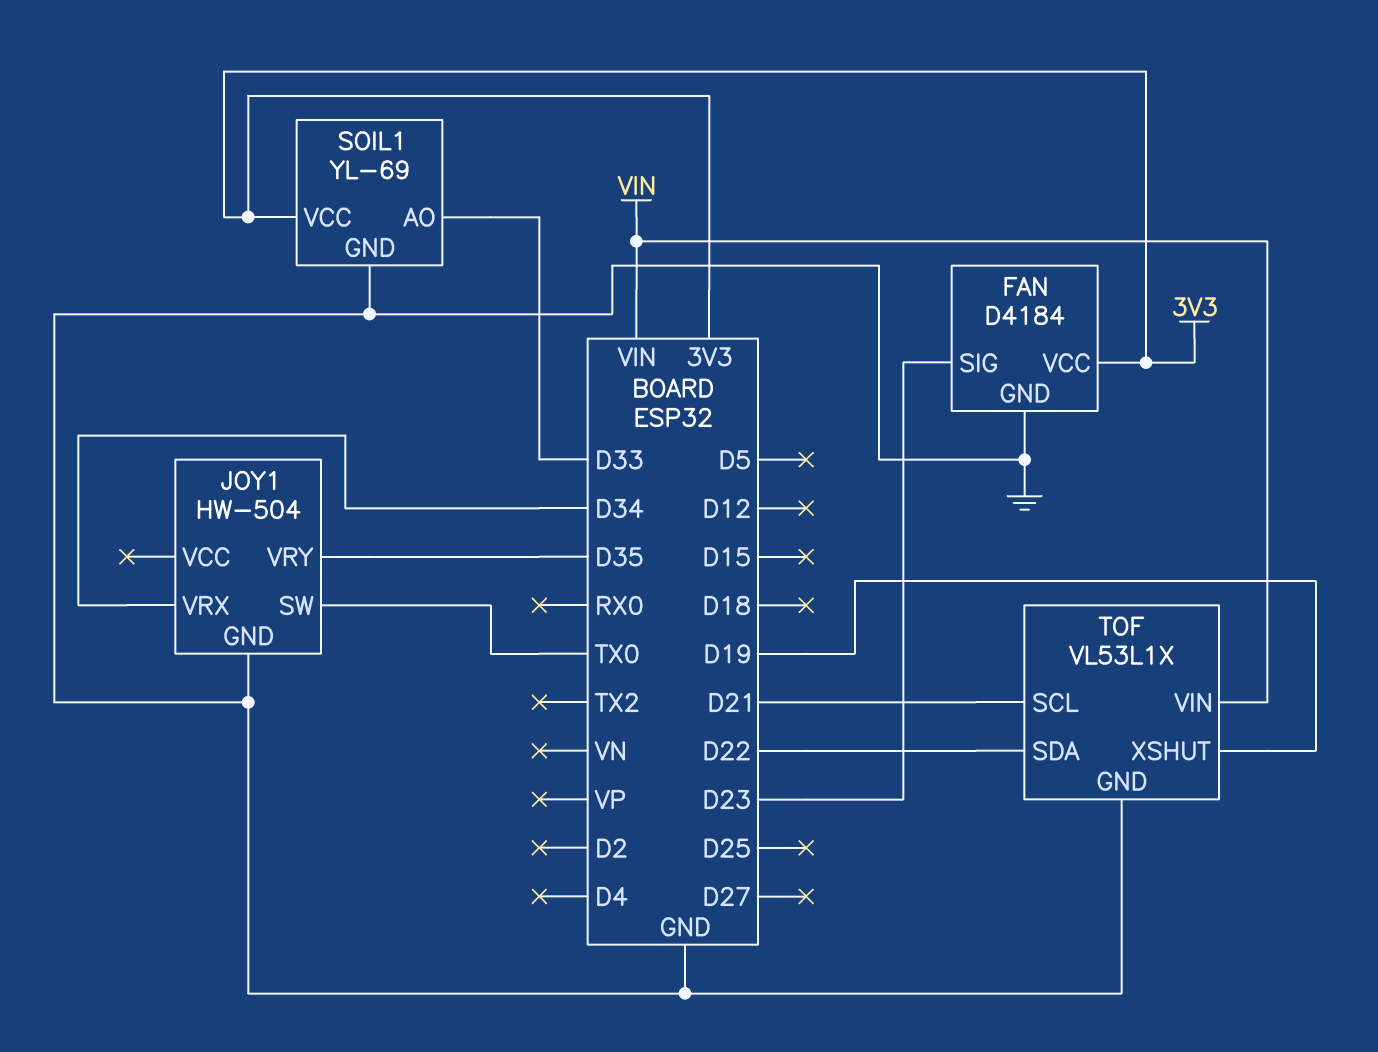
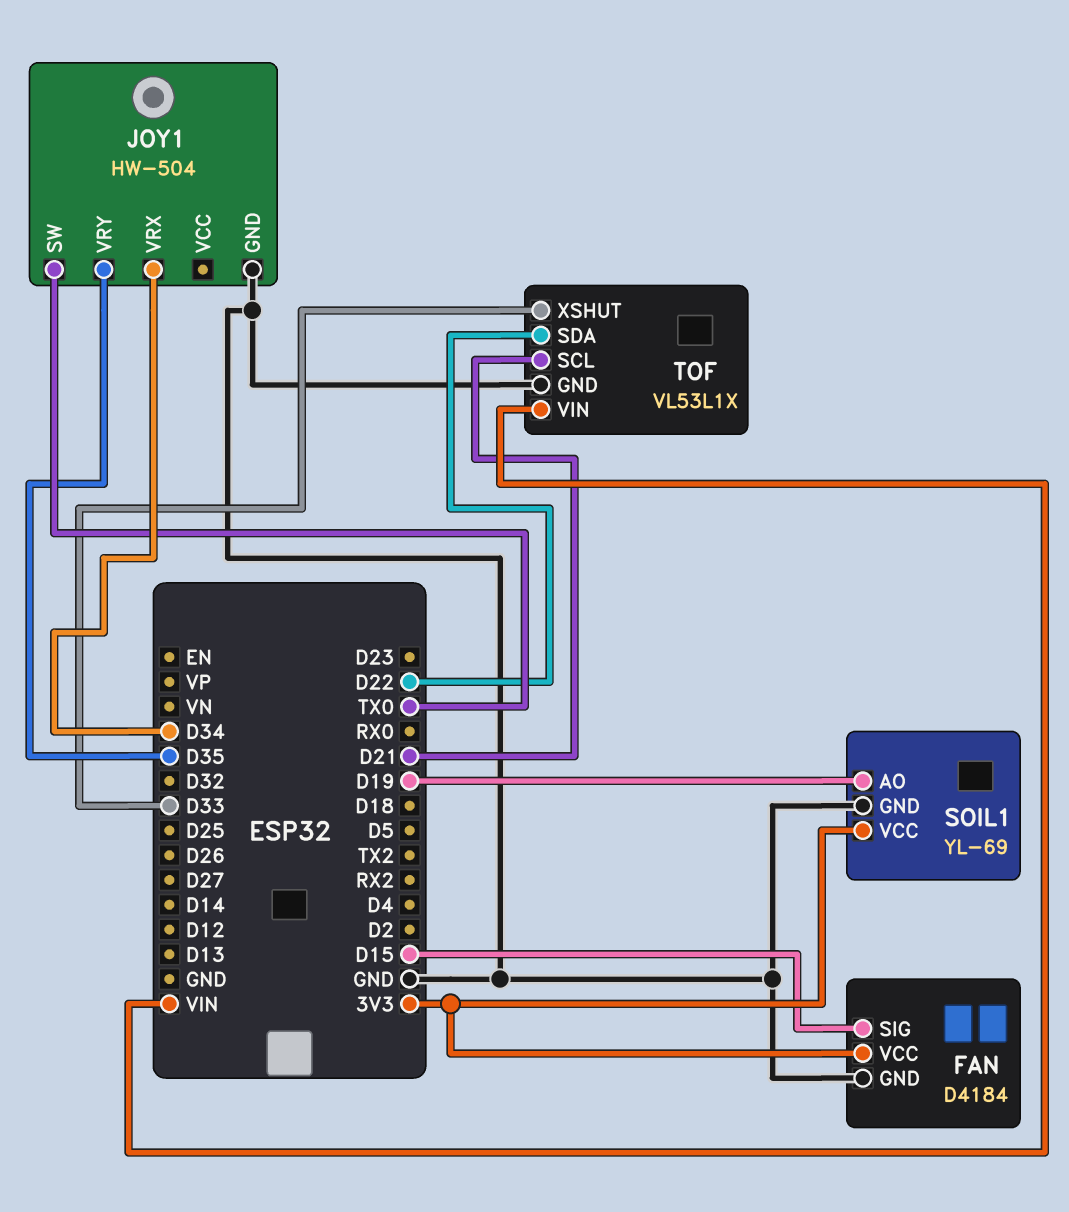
FAN pin SIG: D23 -> D15
SOIL1 pin AO: D33 -> D19
TOF pin XSHUT: D19 -> D33

